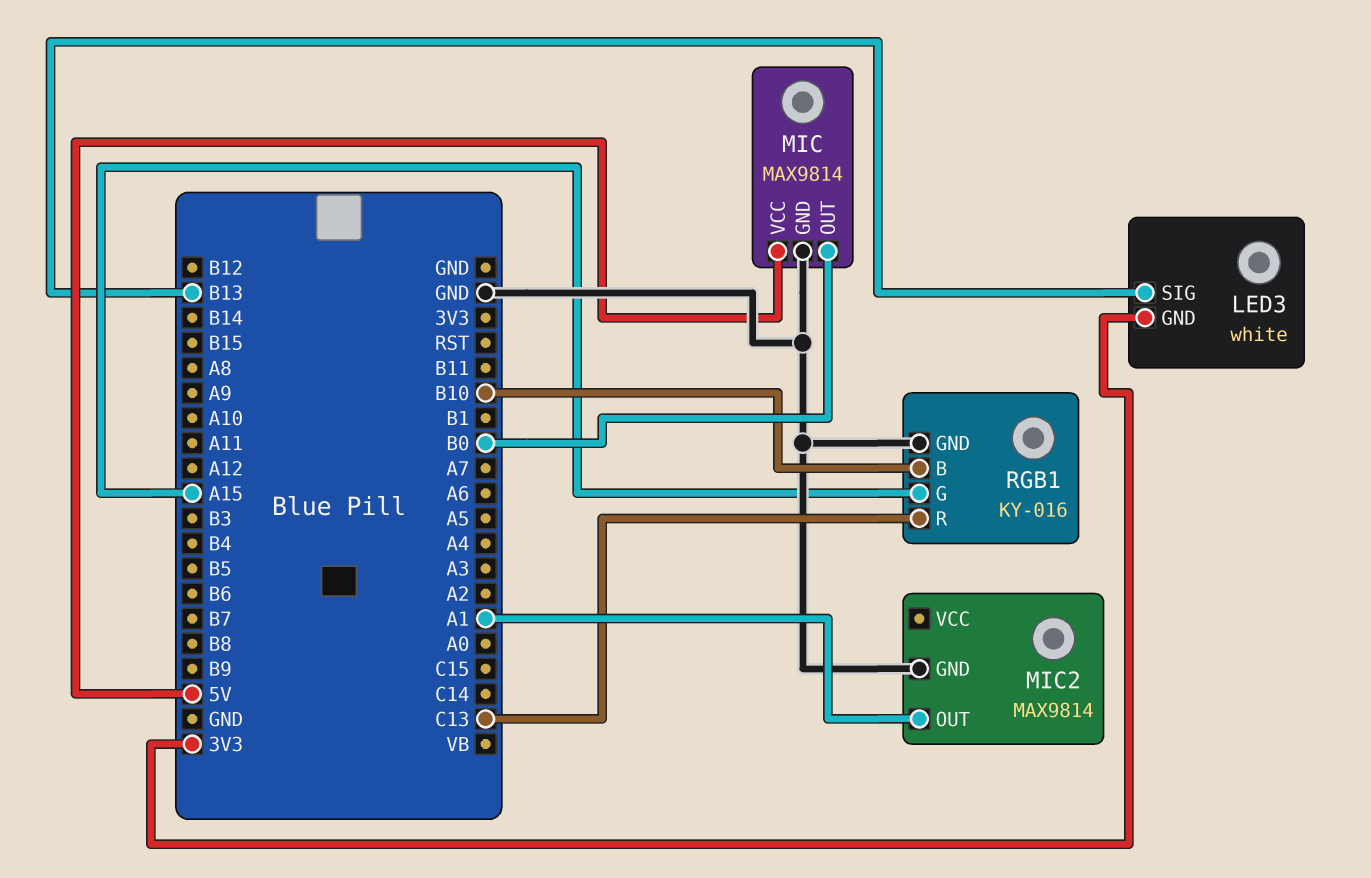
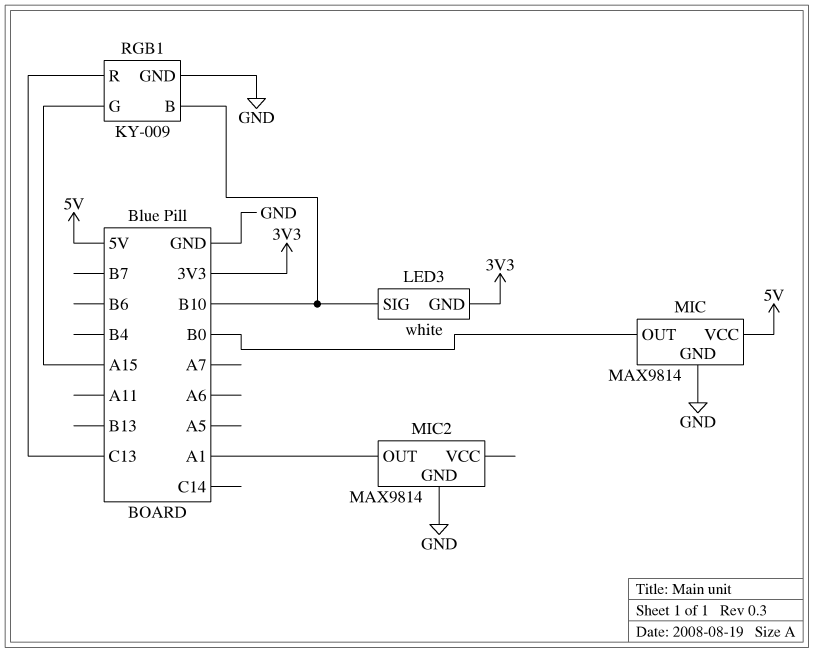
LED3 pin SIG: B13 -> B10
RGB1: KY-016 -> KY-009

